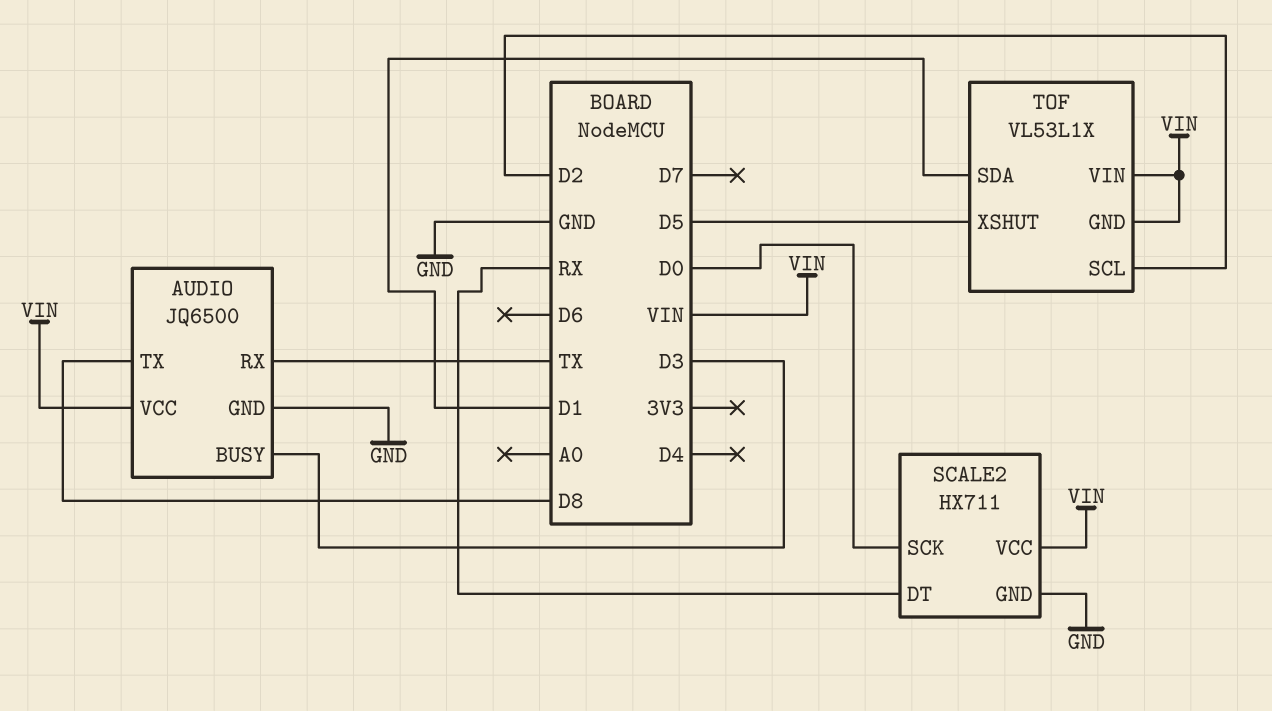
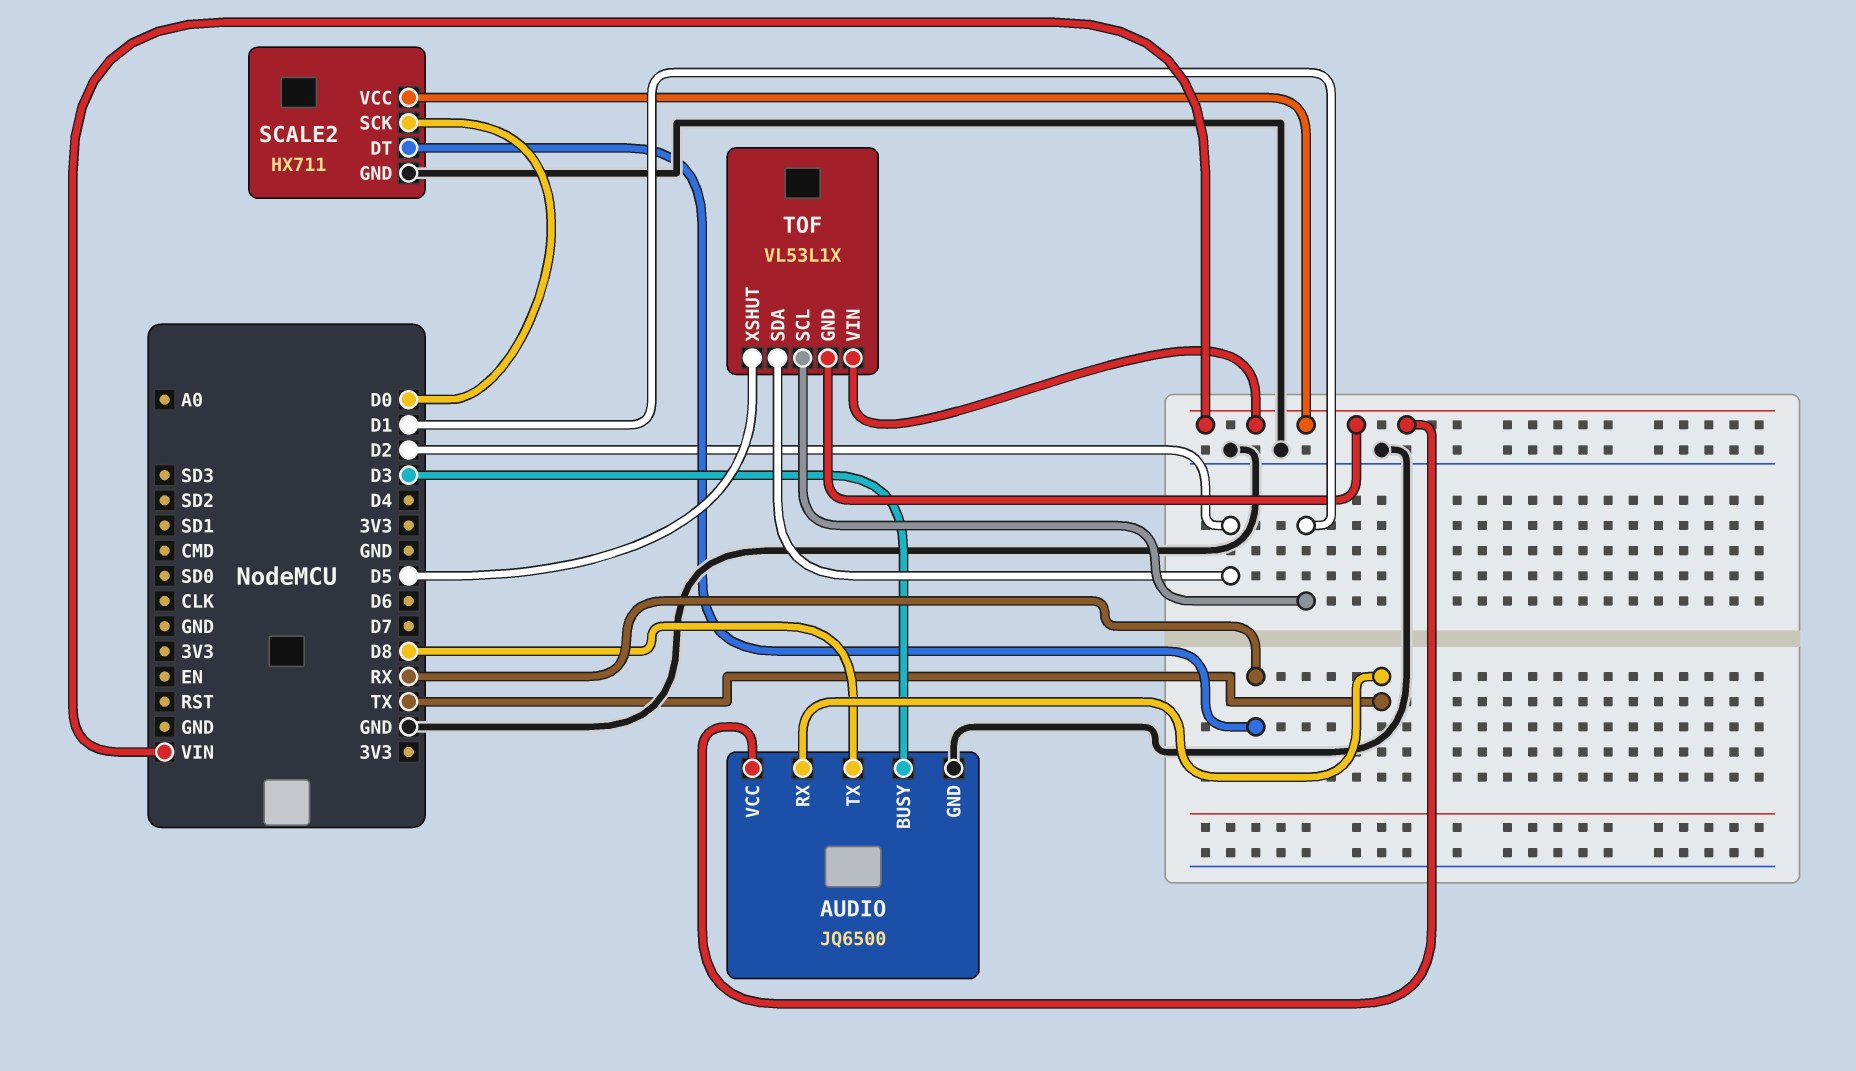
TOF pin SCL: D2 -> D1
TOF pin SDA: D1 -> D2

